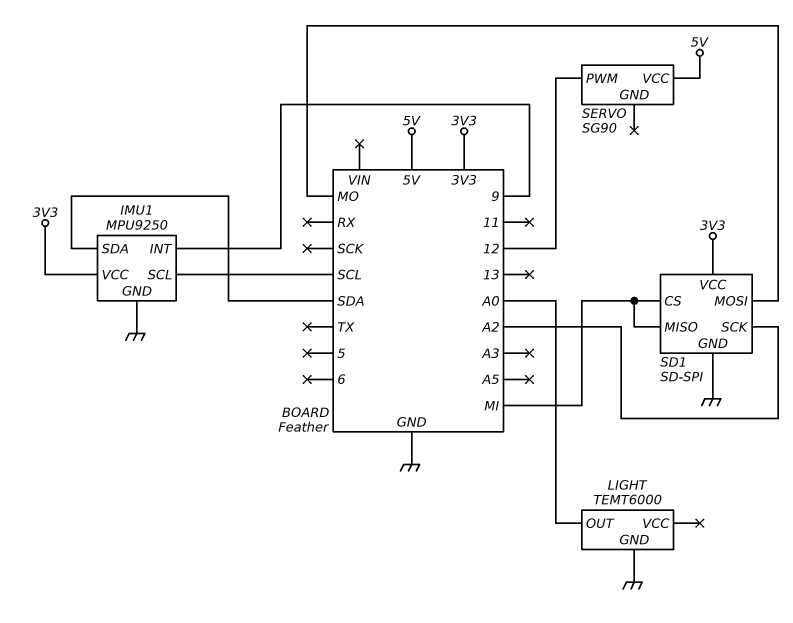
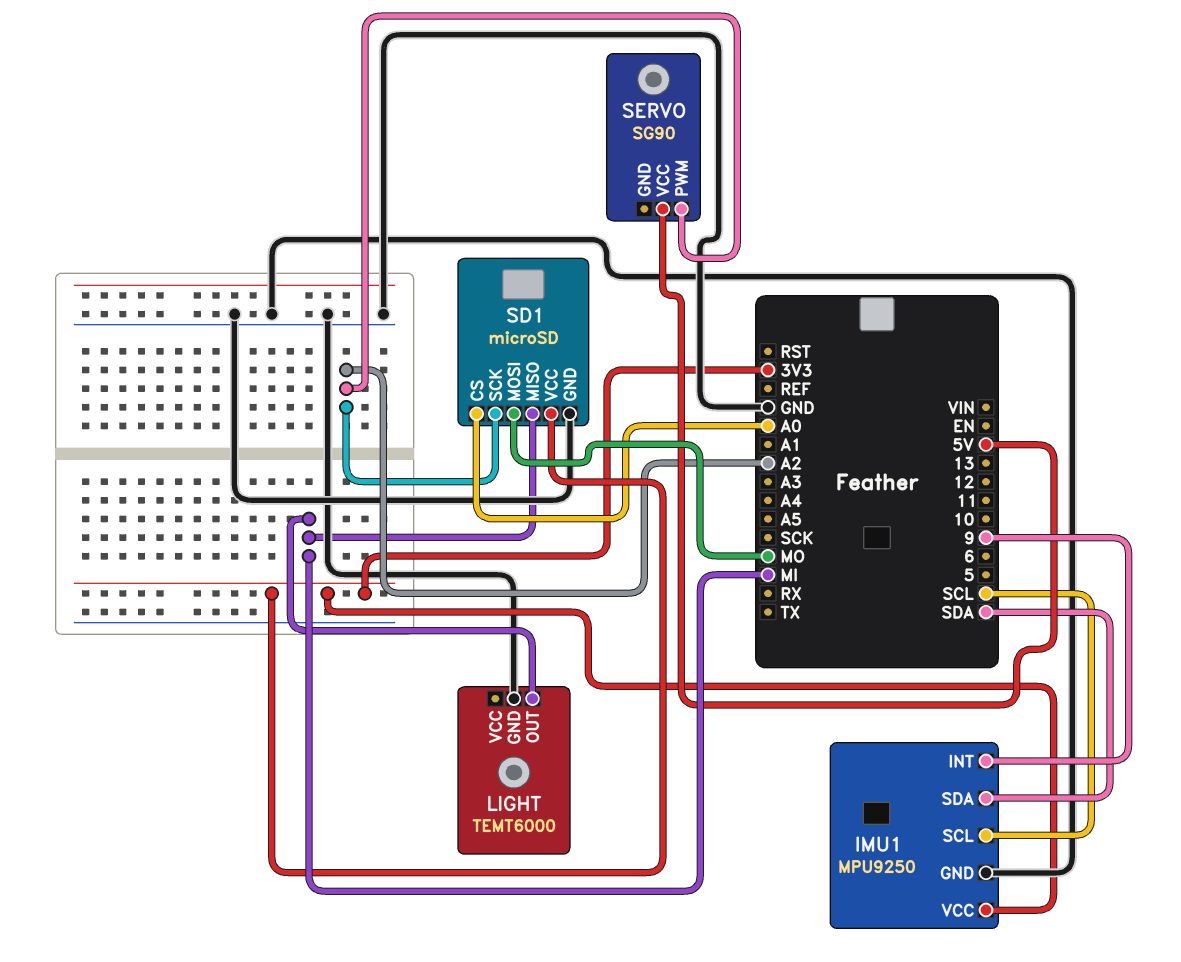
LIGHT pin OUT: A0 -> MI
SD1: SD-SPI -> microSD
SD1 pin CS: MI -> A0
SERVO pin PWM: 12 -> A2

